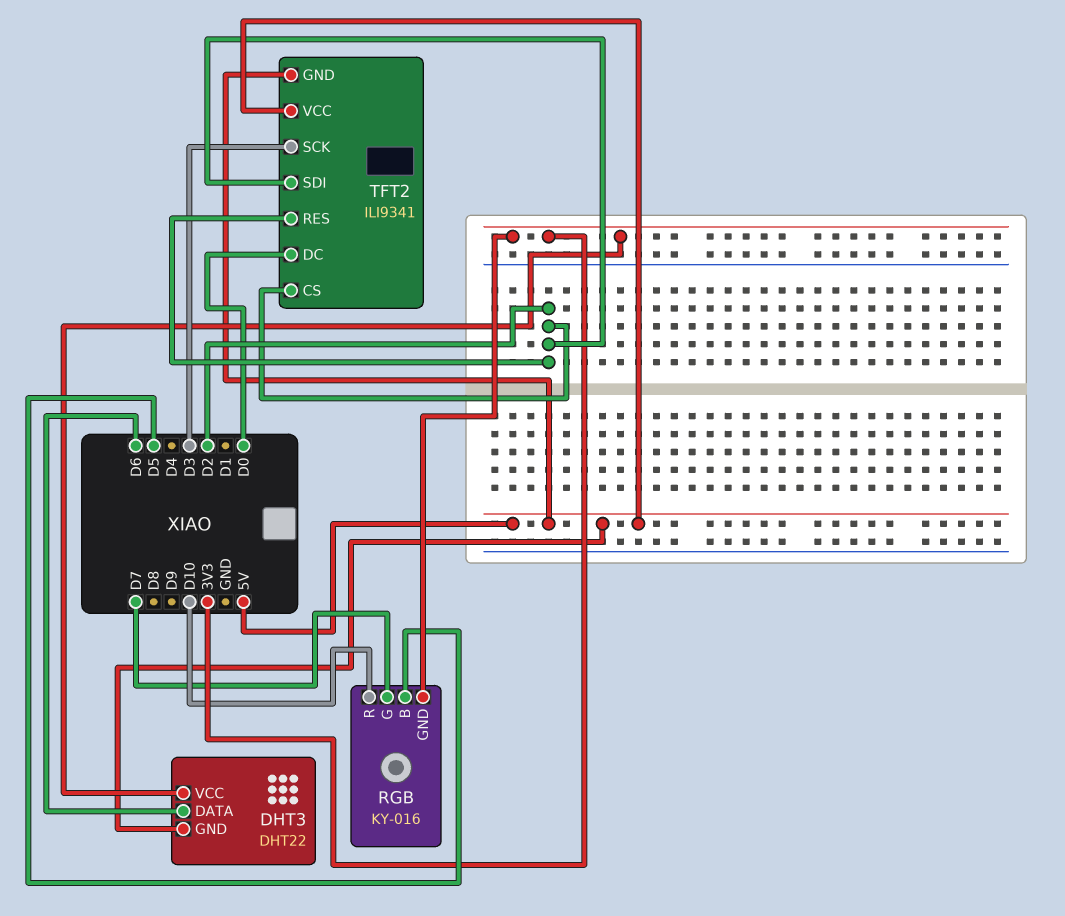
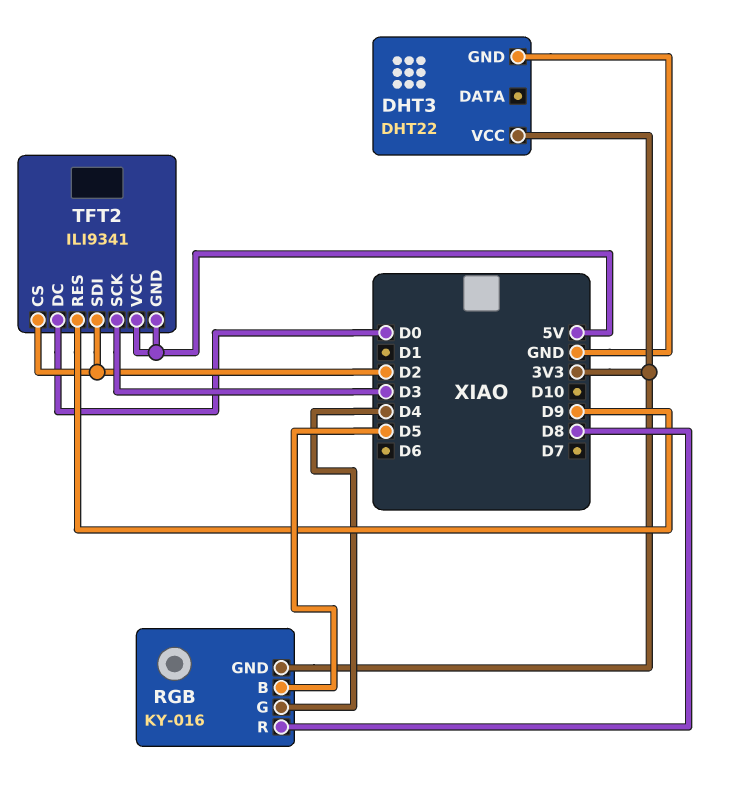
DHT3 pin DATA: D6 -> none
DHT3 pin GND: 5V -> GND
RGB pin G: D7 -> D4
RGB pin R: D10 -> D8
TFT2 pin RES: D2 -> D9

